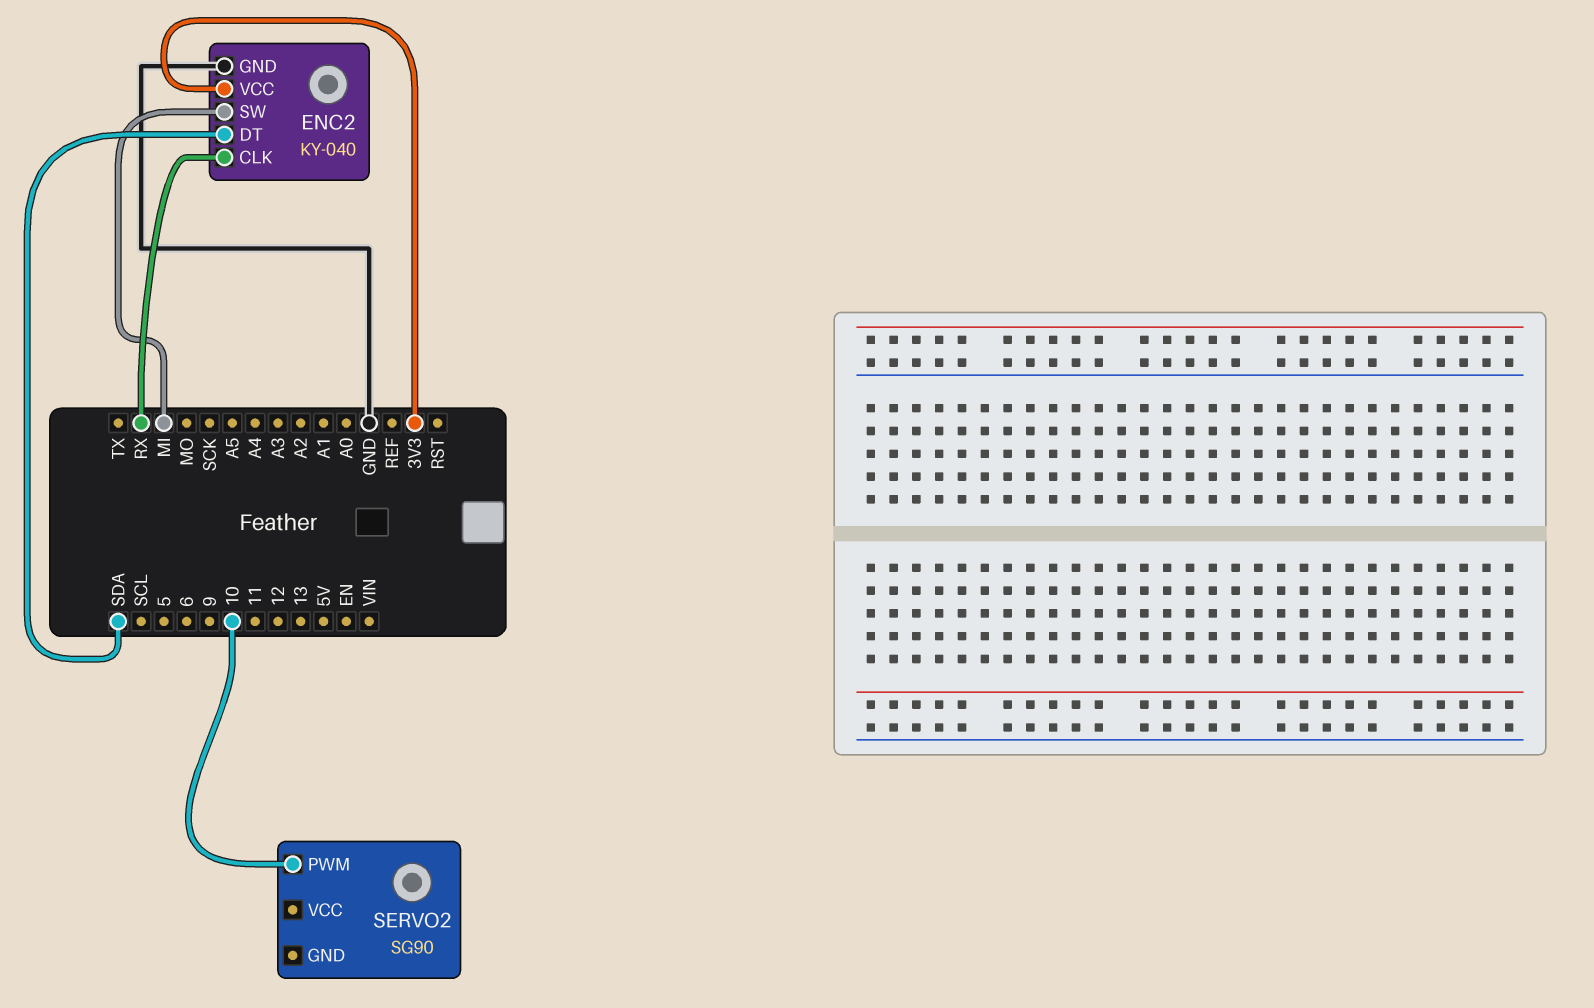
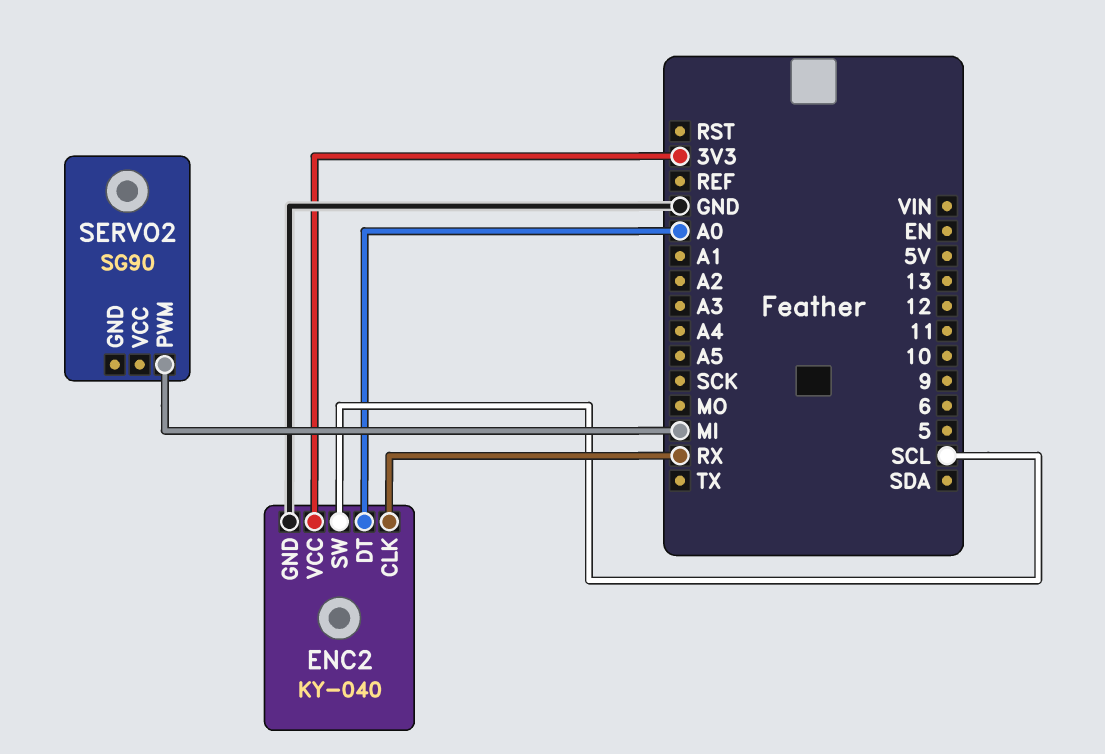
ENC2 pin DT: SDA -> A0
ENC2 pin SW: MI -> SCL
SERVO2 pin PWM: 10 -> MI

